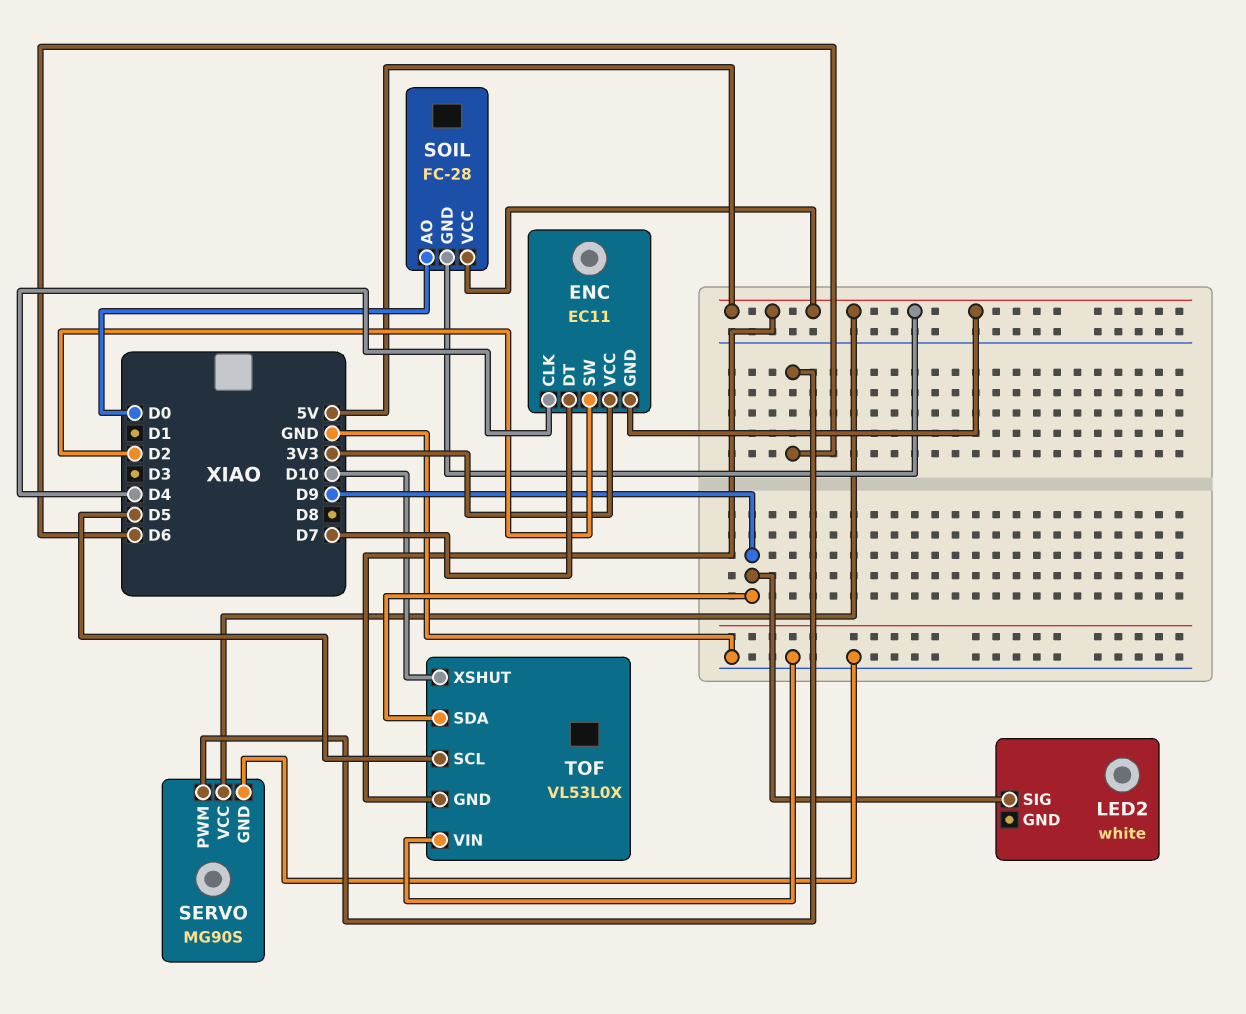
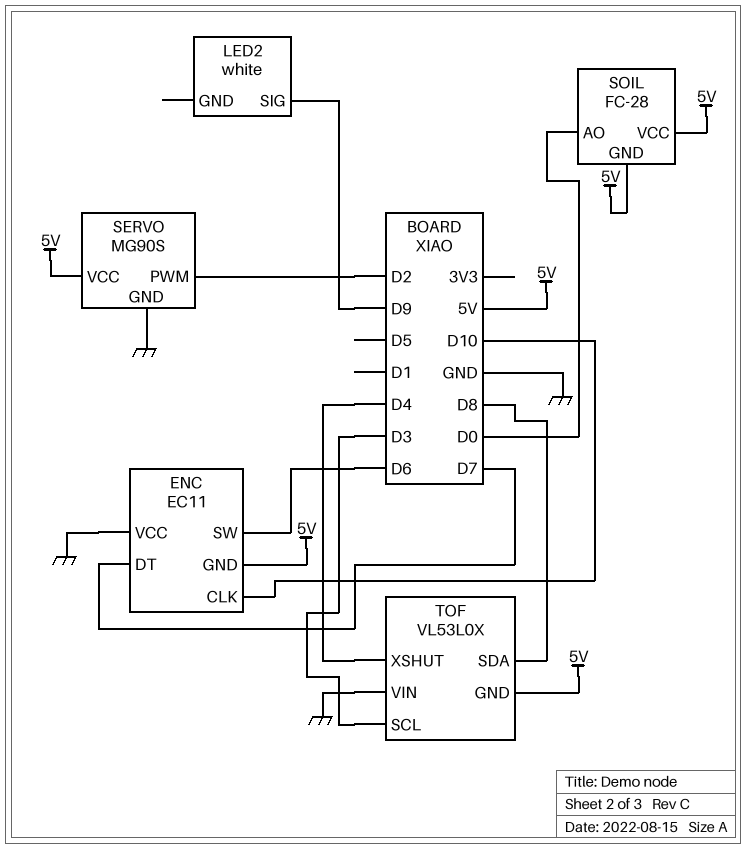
ENC pin CLK: D4 -> D10
ENC pin SW: D2 -> D6
ENC pin VCC: 3V3 -> GND
SERVO pin PWM: D6 -> D2
TOF pin SCL: D5 -> D3
TOF pin SDA: D9 -> D8
TOF pin XSHUT: D10 -> D4

